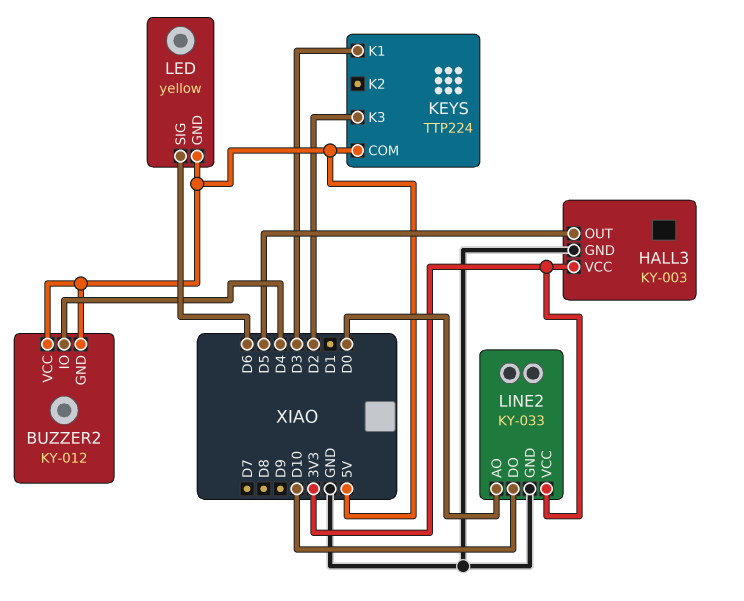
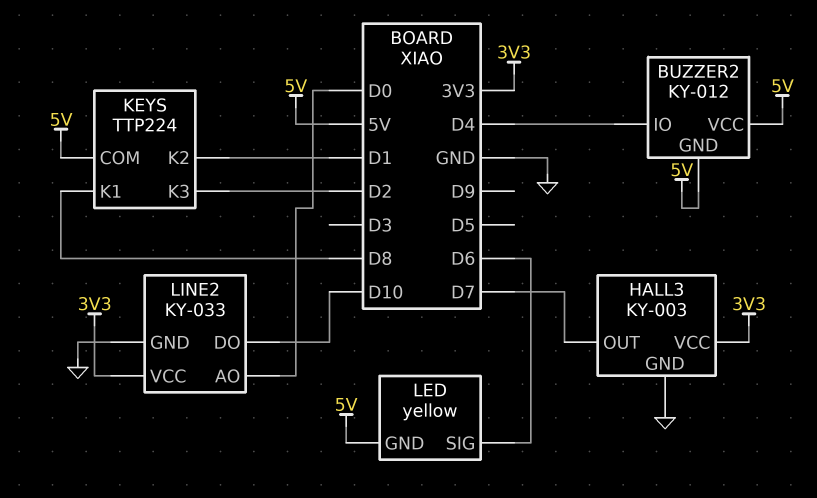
HALL3 pin OUT: D5 -> D7
KEYS pin K1: D3 -> D8
KEYS pin K2: none -> D1

